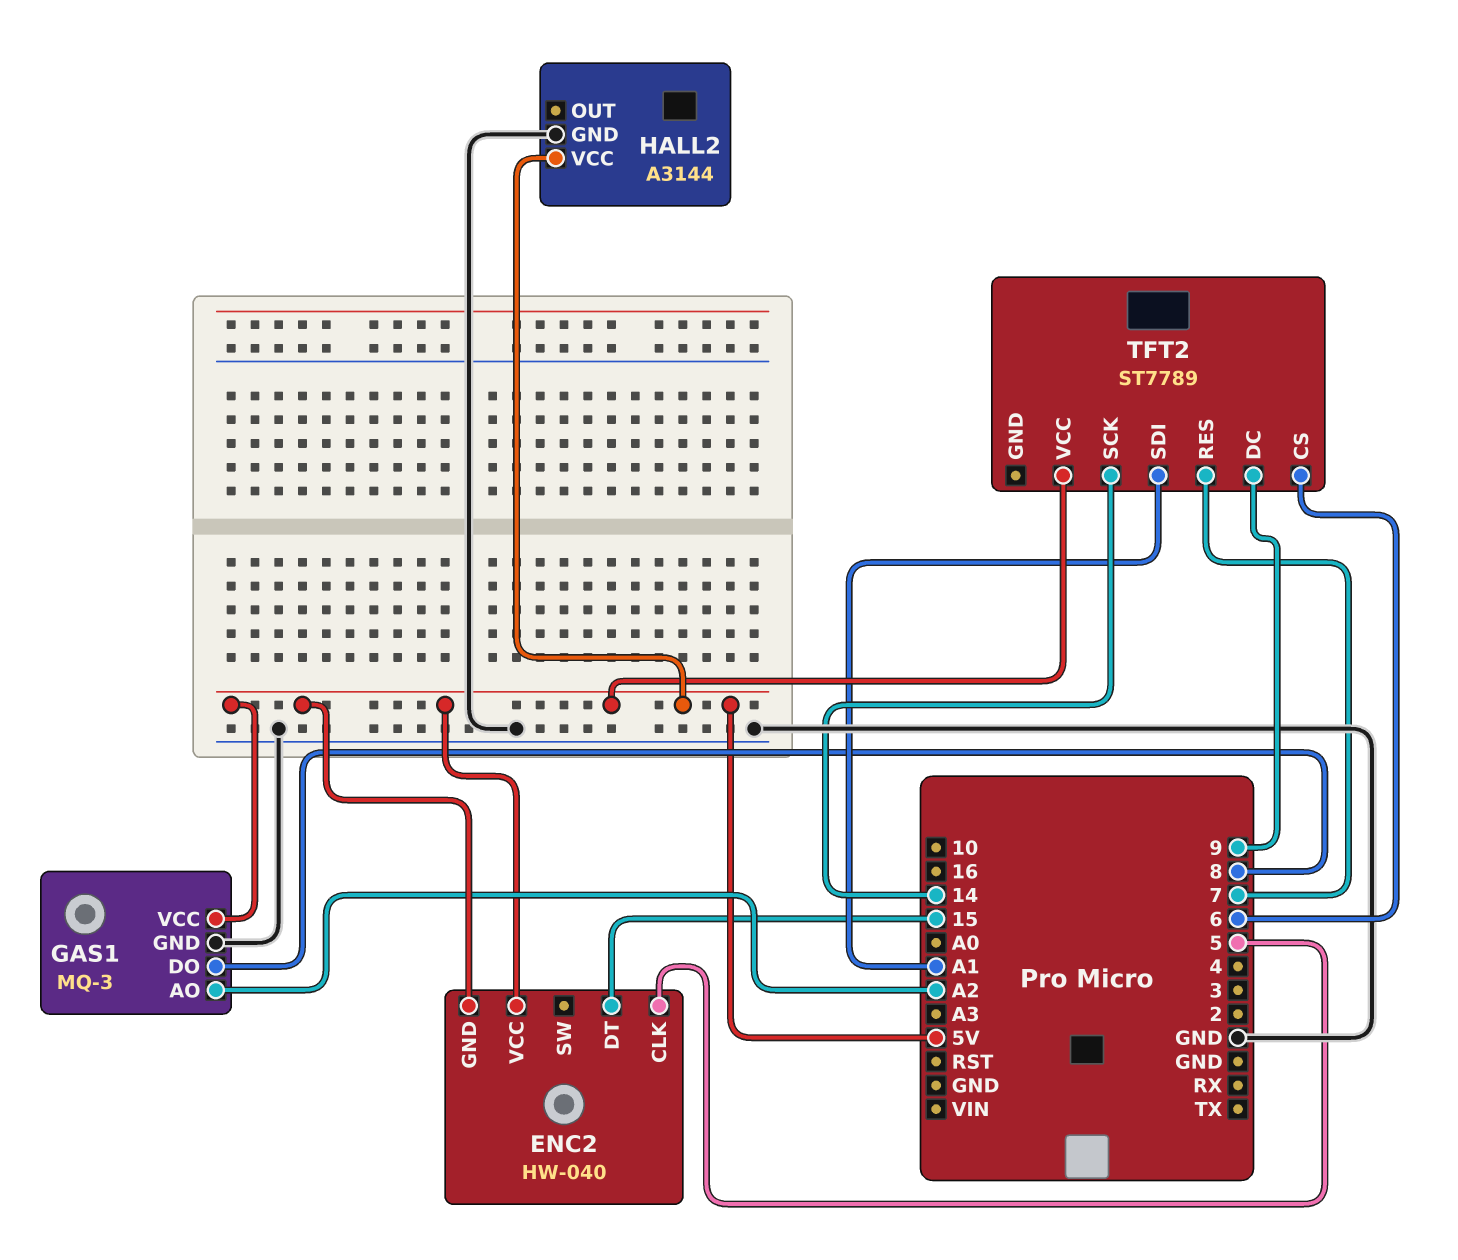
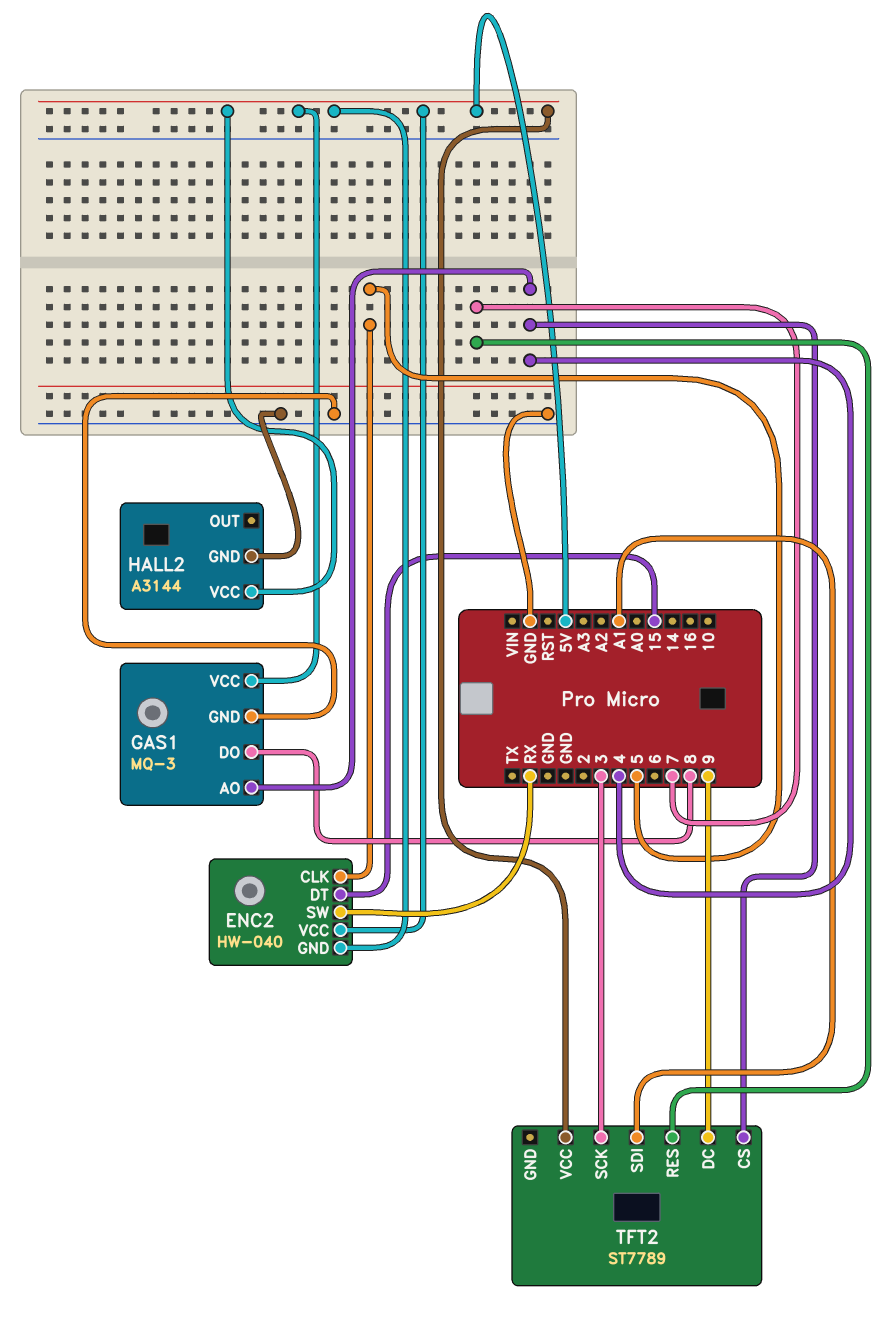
ENC2 pin SW: none -> RX
GAS1 pin AO: A2 -> 4
TFT2 pin CS: 6 -> 4
TFT2 pin SCK: 14 -> 3

